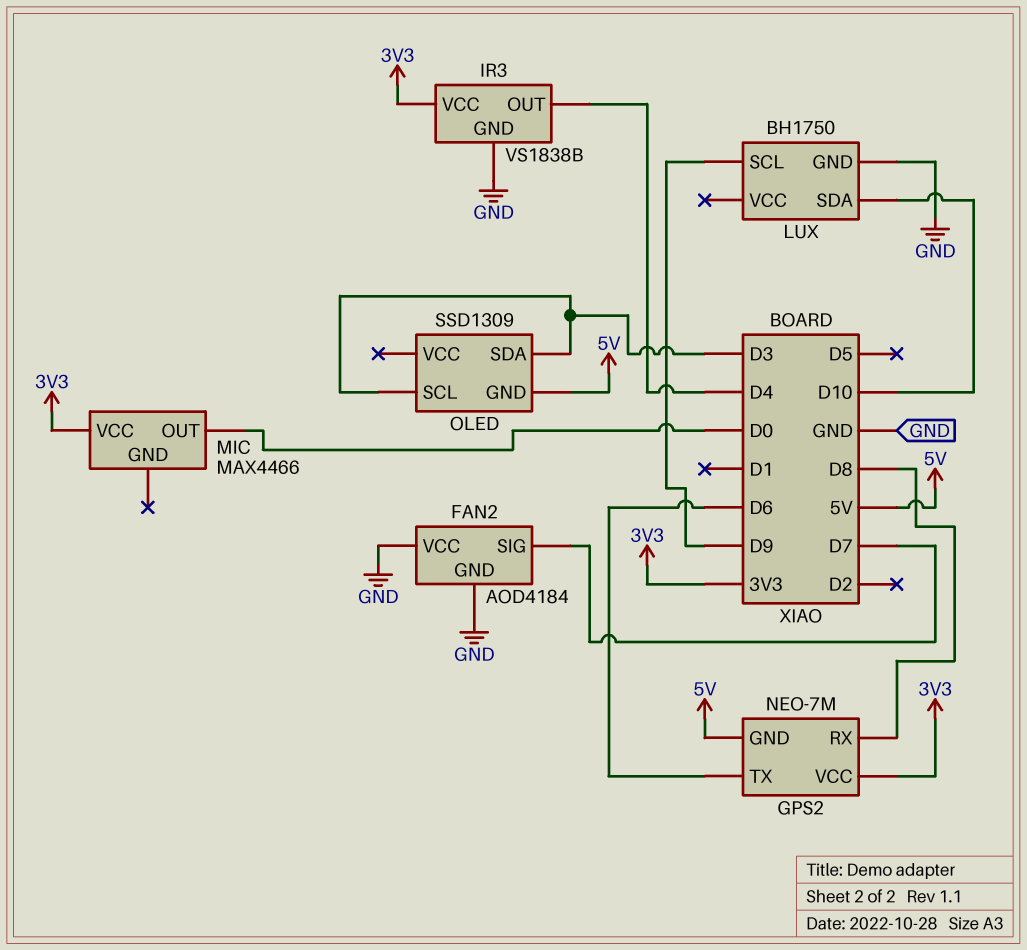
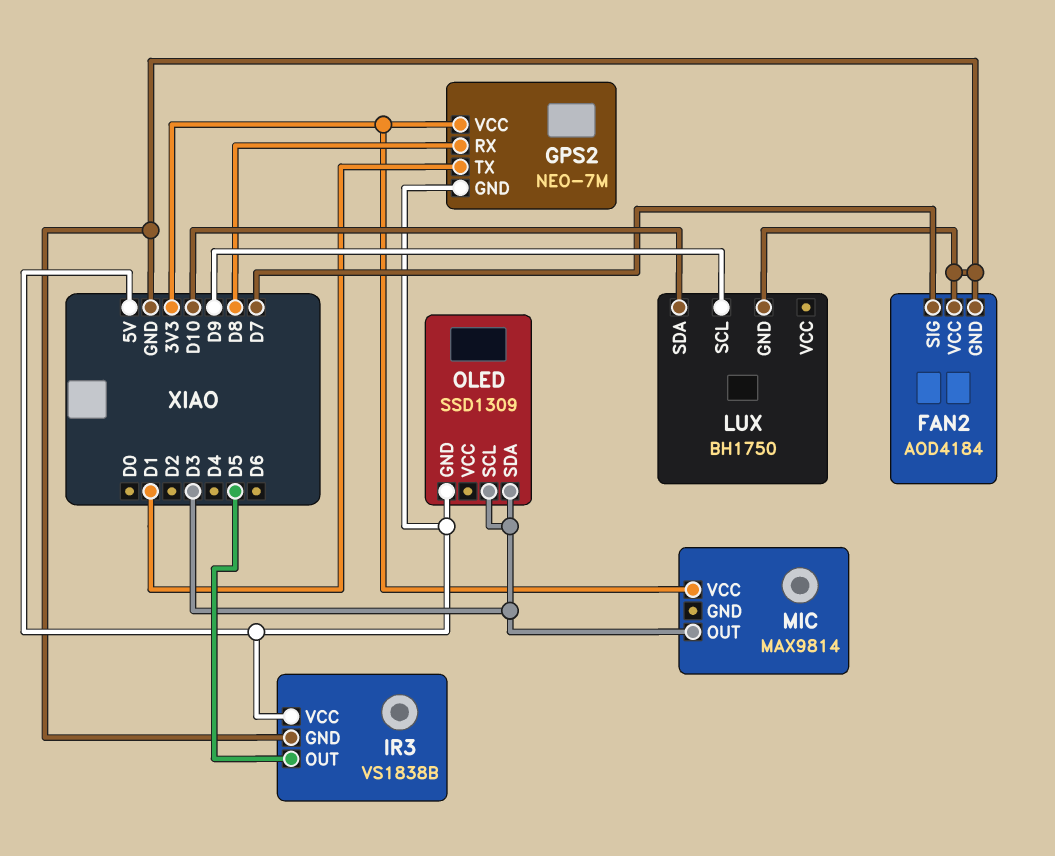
GPS2 pin TX: D6 -> D1
IR3 pin OUT: D4 -> D5
IR3 pin VCC: 3V3 -> 5V
MIC: MAX4466 -> MAX9814
MIC pin OUT: D0 -> D3

